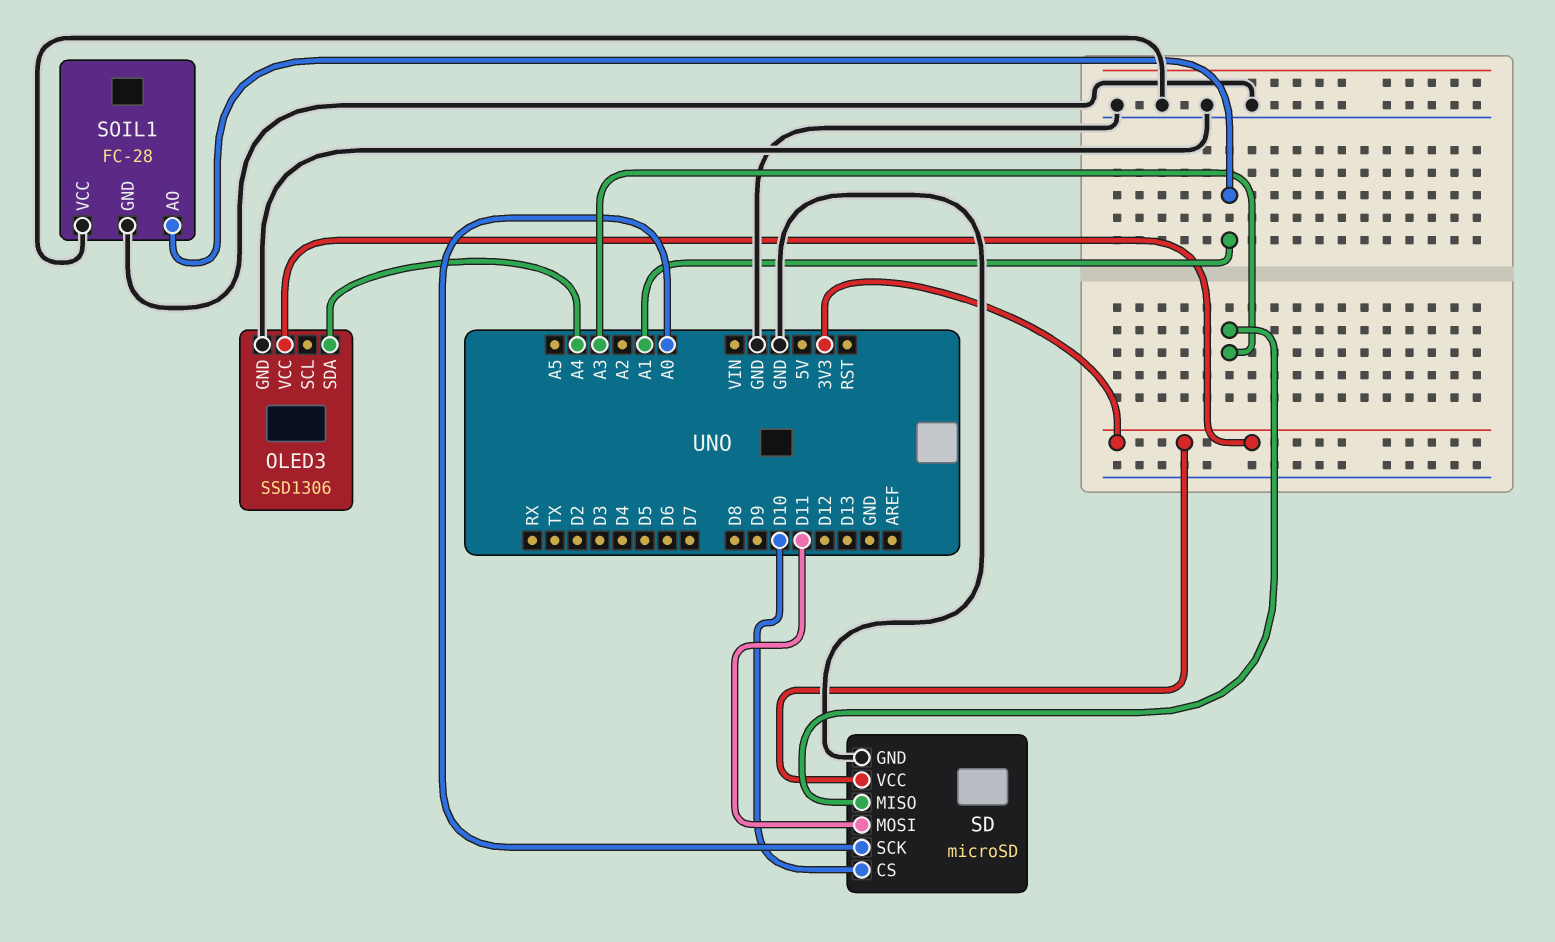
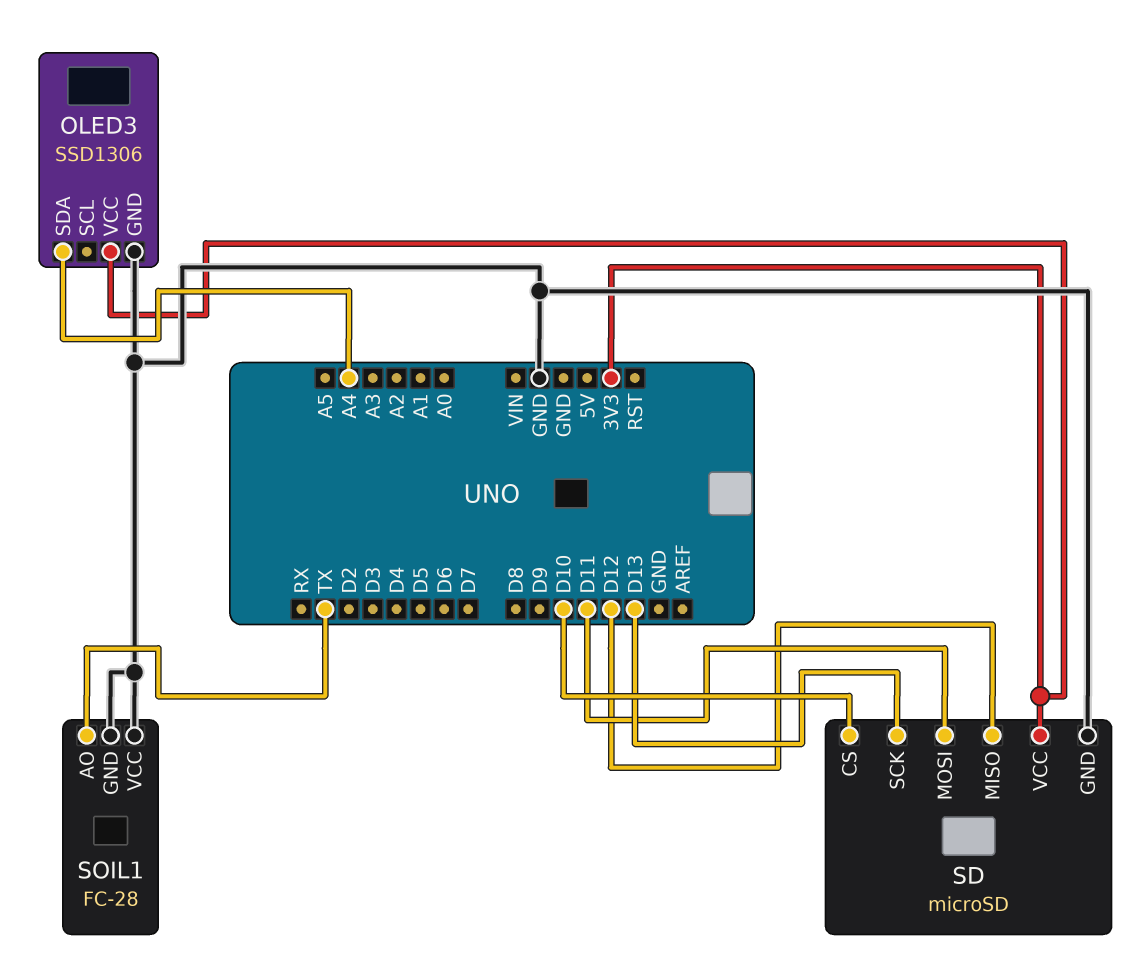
SD pin MISO: A3 -> D12
SD pin SCK: A0 -> D13
SOIL1 pin AO: A1 -> TX

